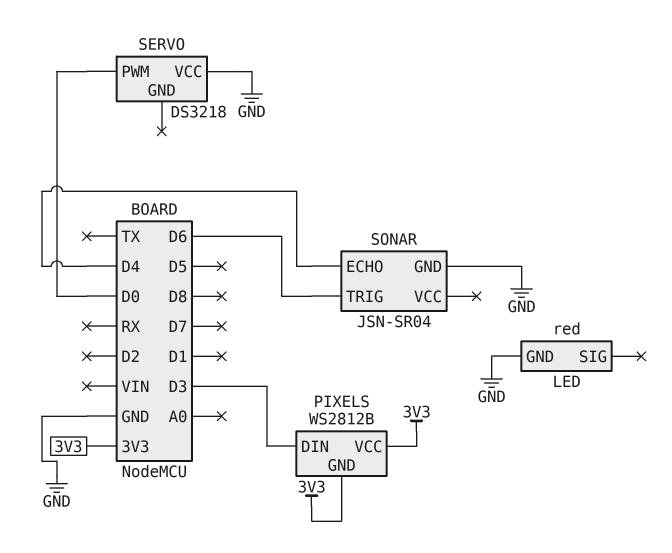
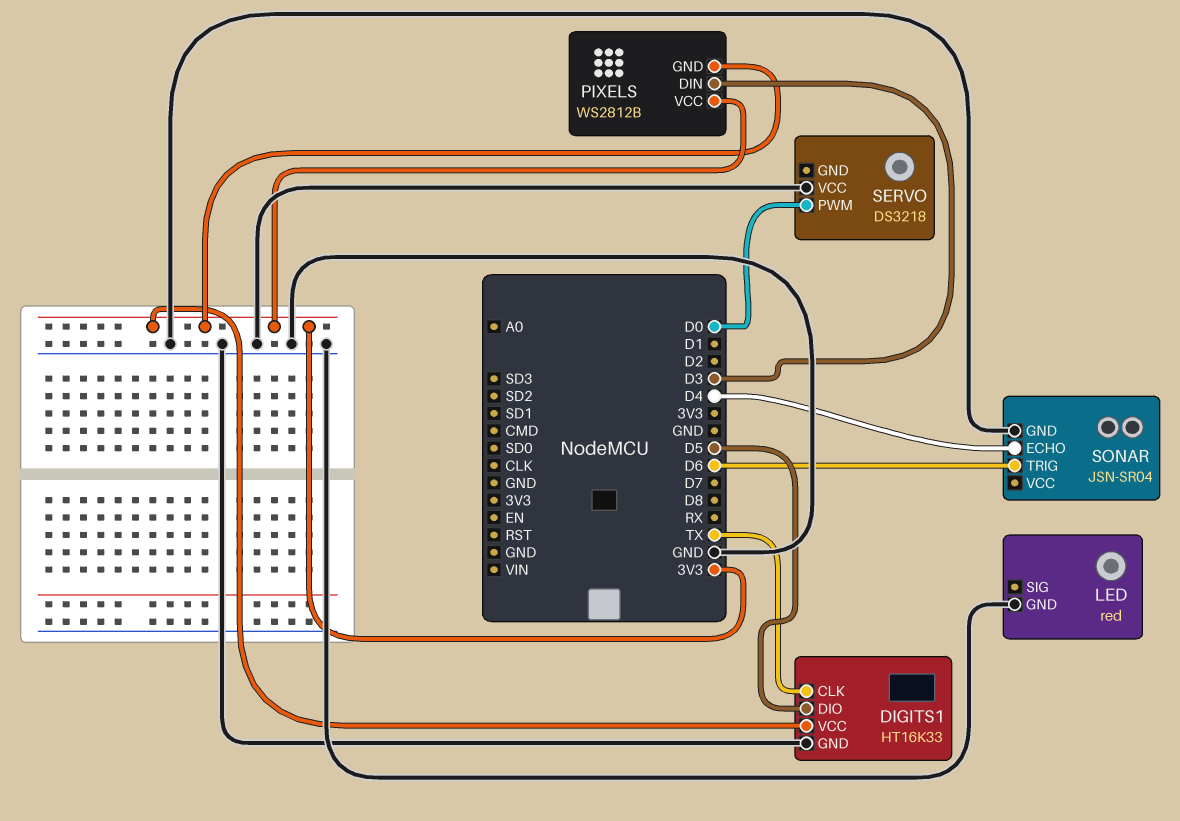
DIGITS1: none -> HT16K33
DIGITS1 pin CLK: none -> TX
DIGITS1 pin DIO: none -> D5
DIGITS1 pin GND: none -> GND
DIGITS1 pin VCC: none -> 3V3

